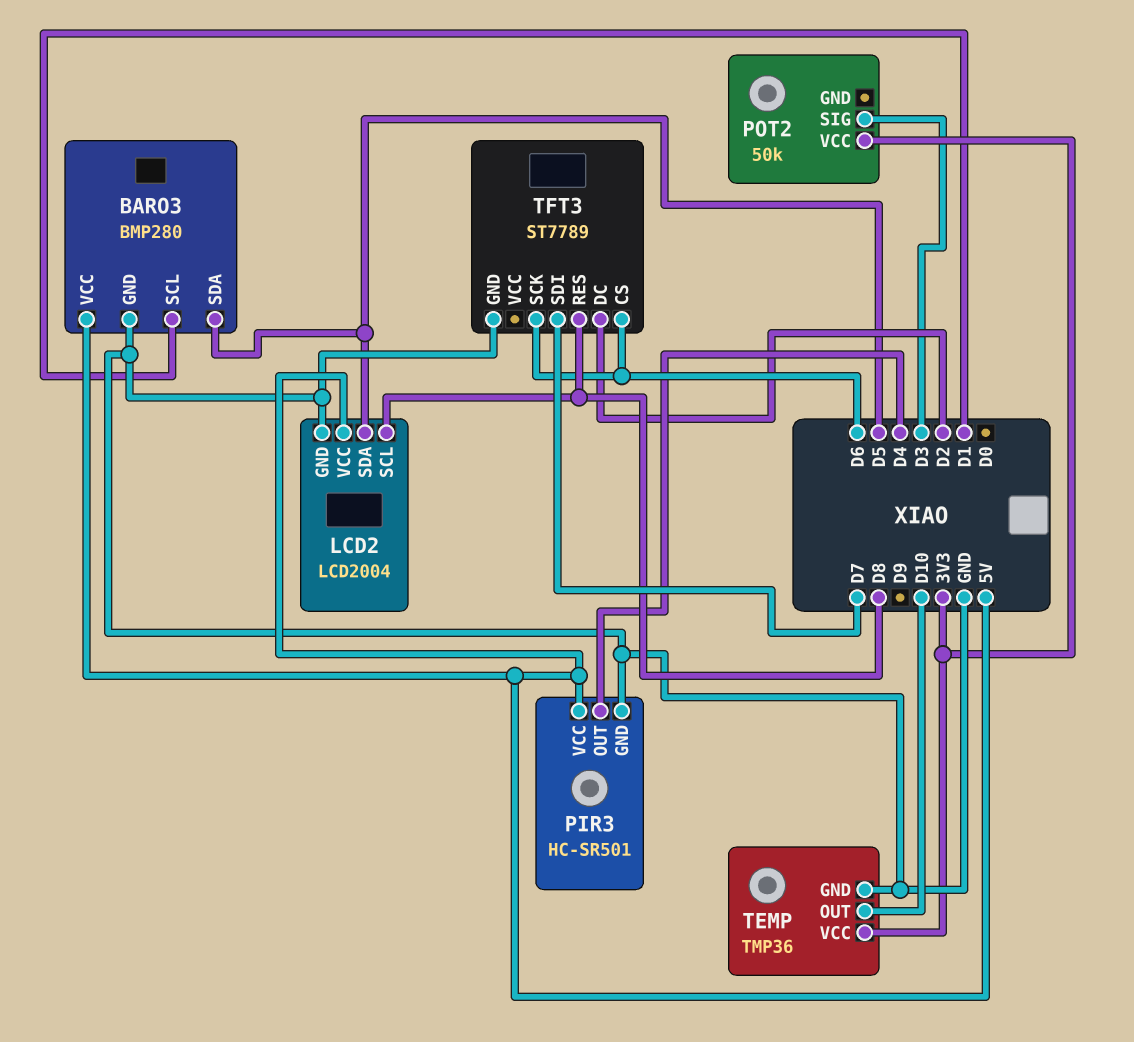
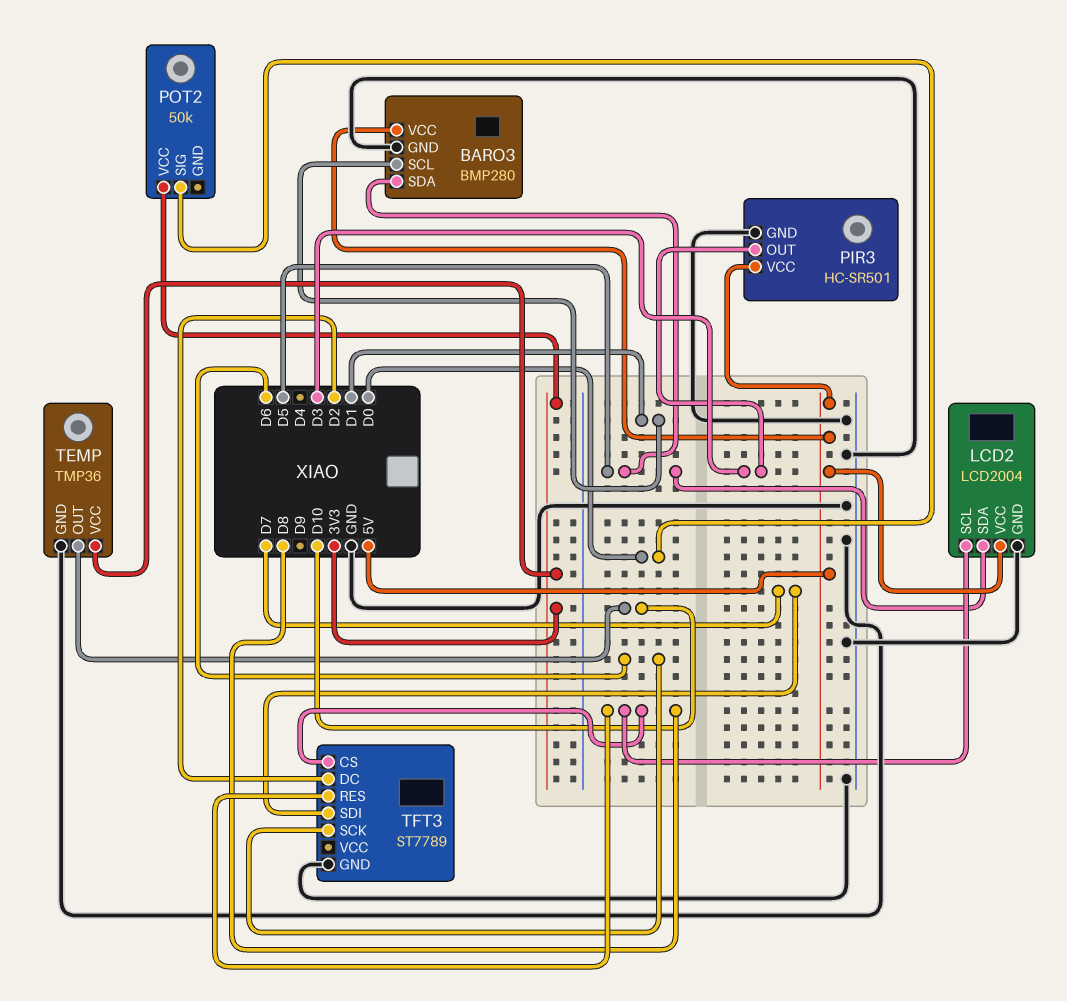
PIR3 pin OUT: D4 -> D3
POT2 pin SIG: D3 -> D0
TFT3 pin CS: D6 -> D8

